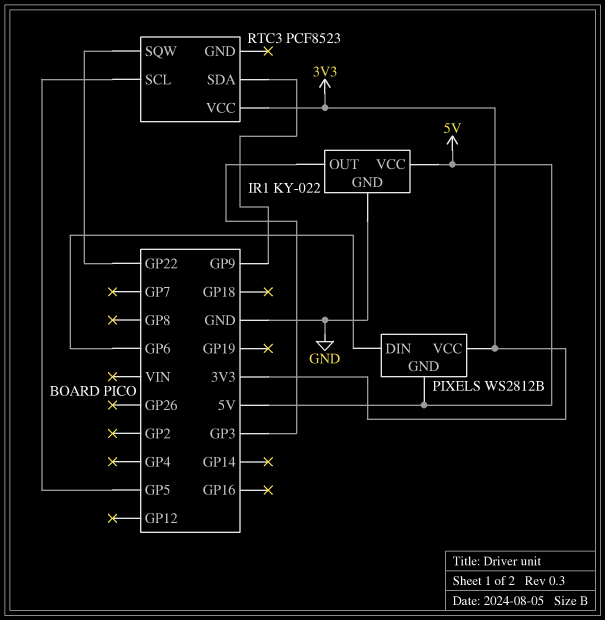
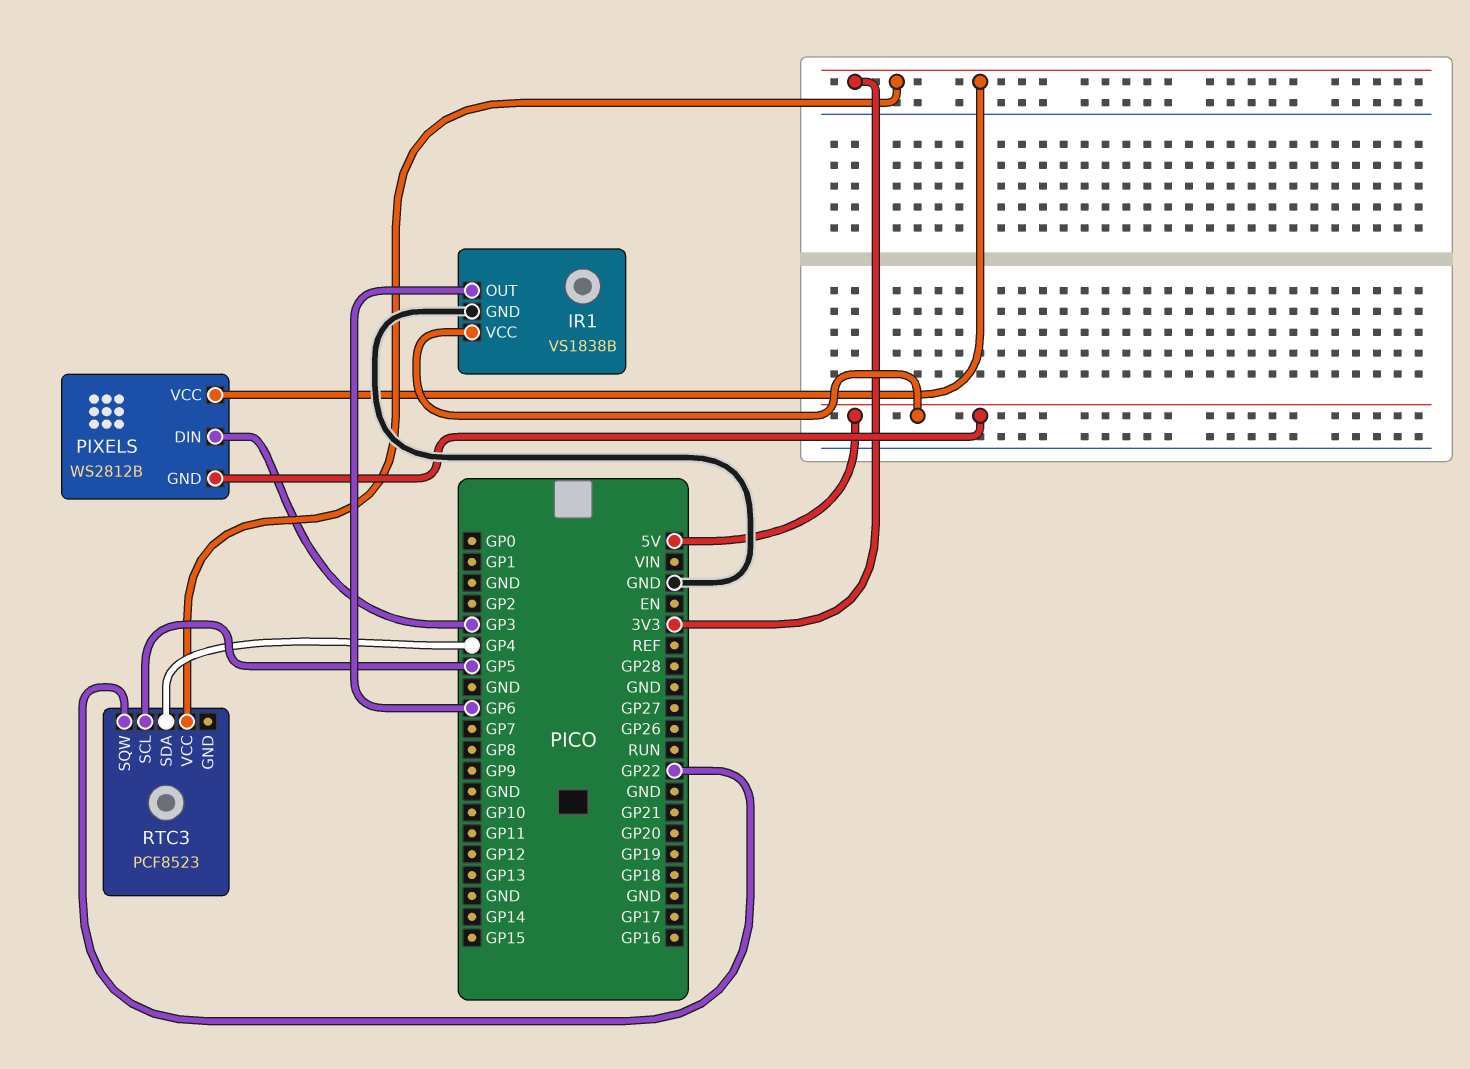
IR1: KY-022 -> VS1838B
IR1 pin OUT: GP3 -> GP6
PIXELS pin DIN: GP6 -> GP3
RTC3 pin SDA: GP9 -> GP4

